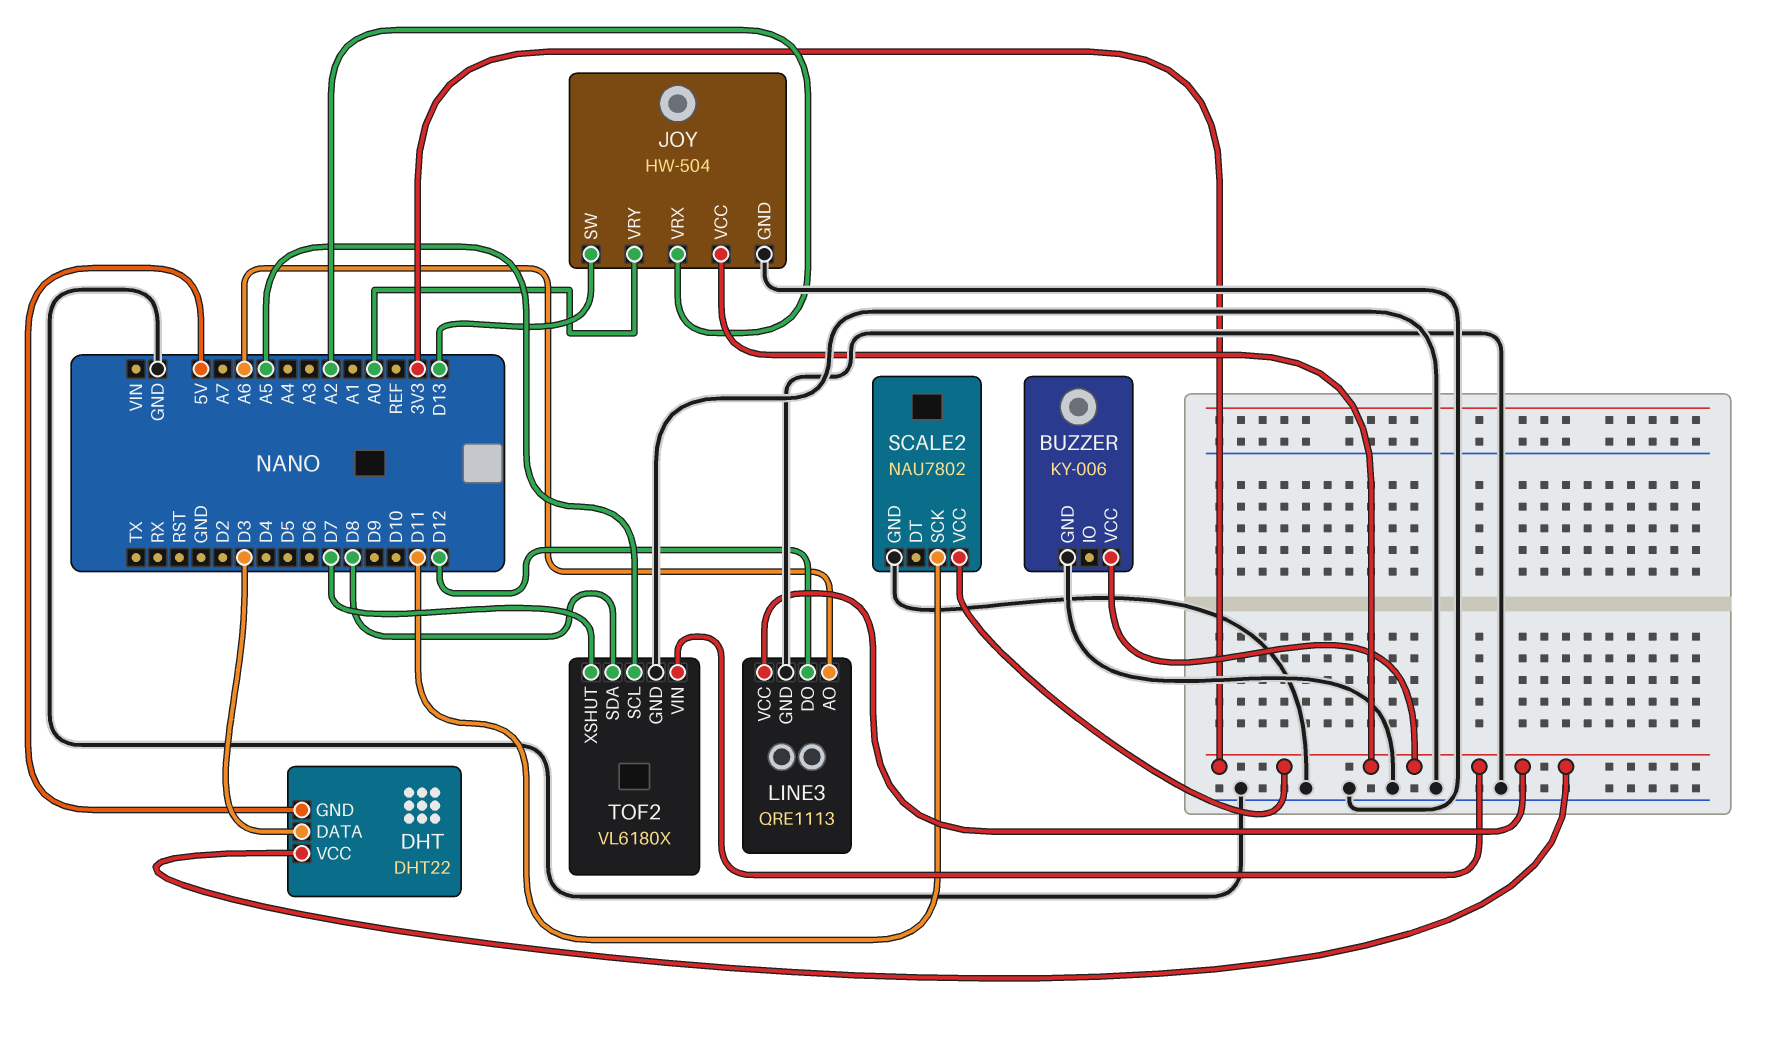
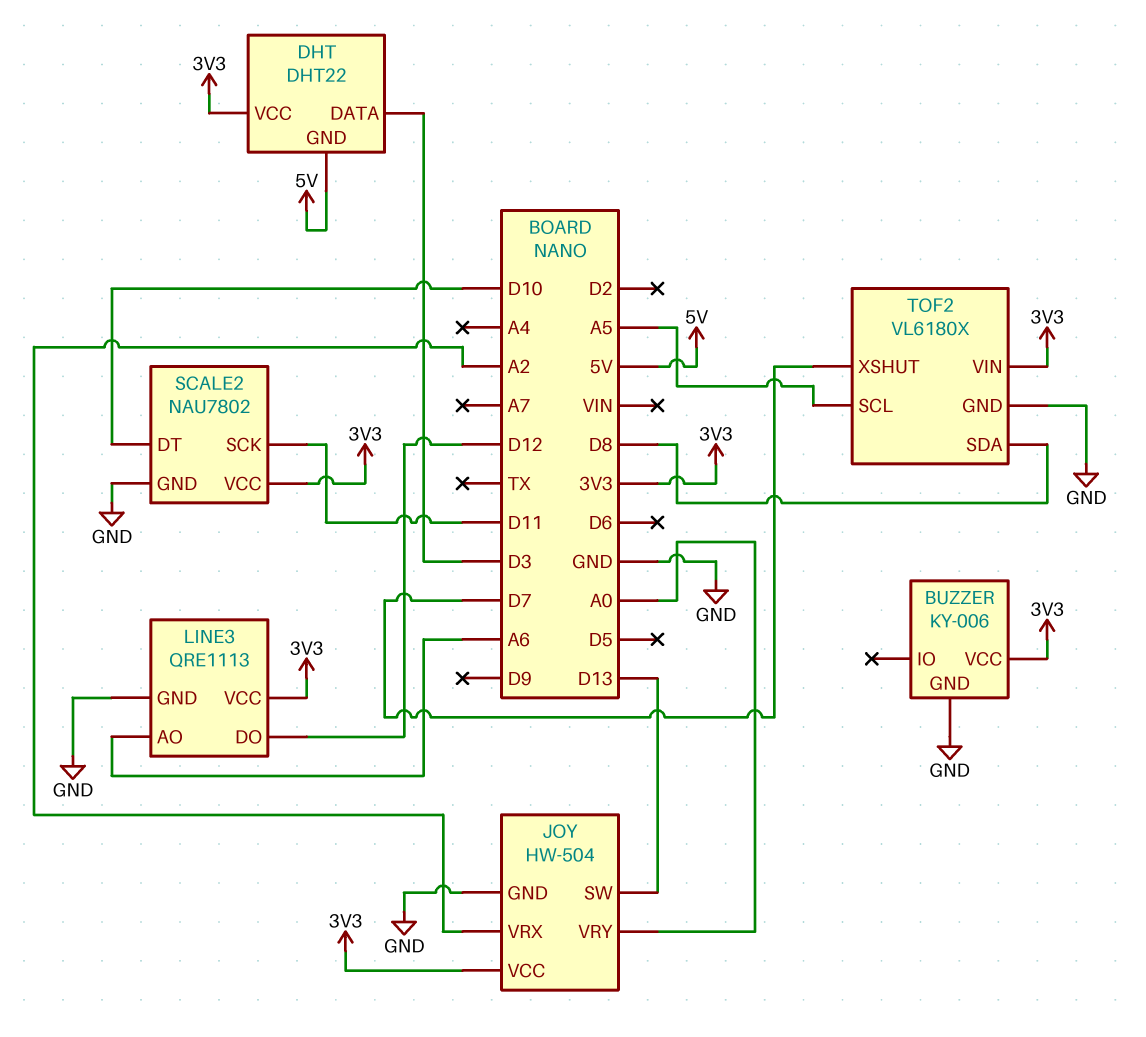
SCALE2 pin DT: none -> D10

